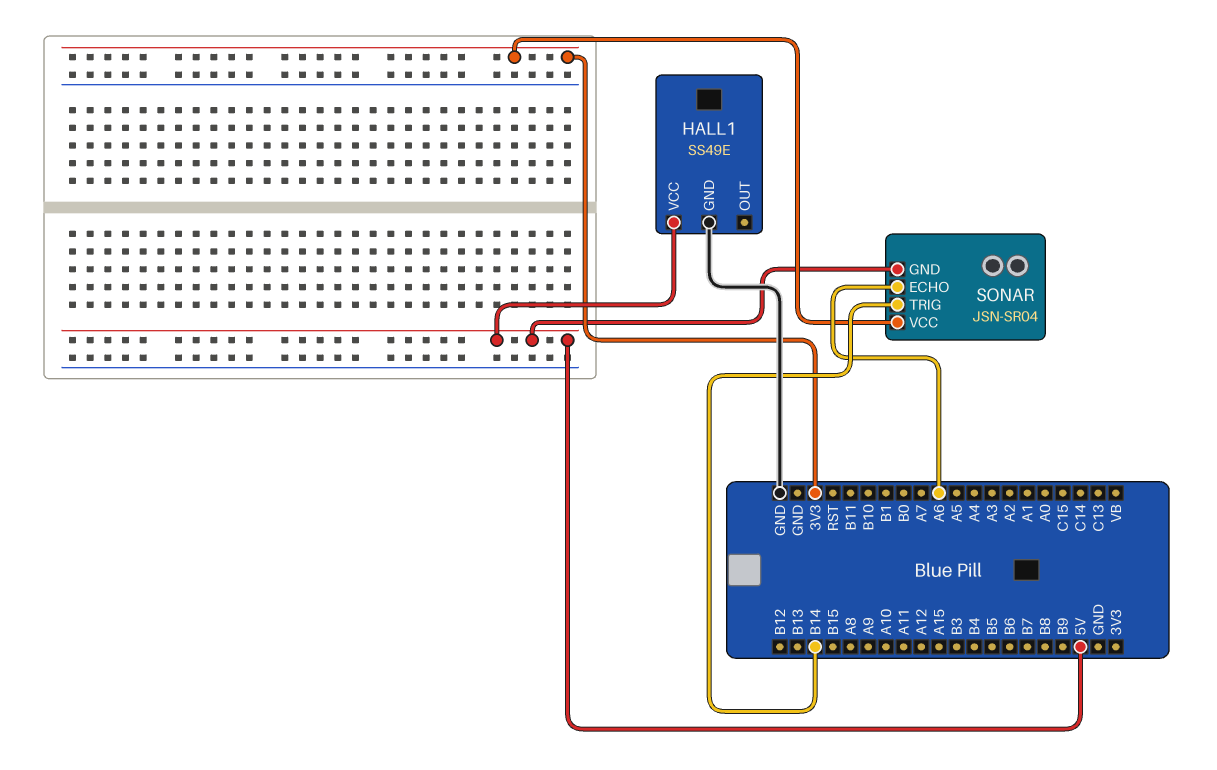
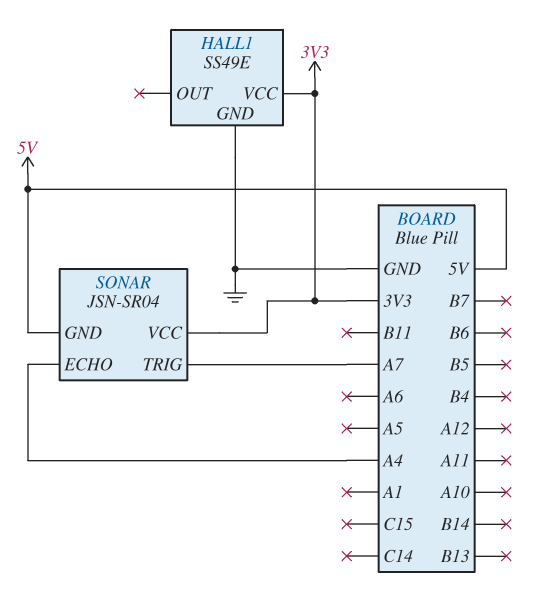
HALL1 pin VCC: 5V -> 3V3
SONAR pin ECHO: A6 -> A4
SONAR pin TRIG: B14 -> A7

